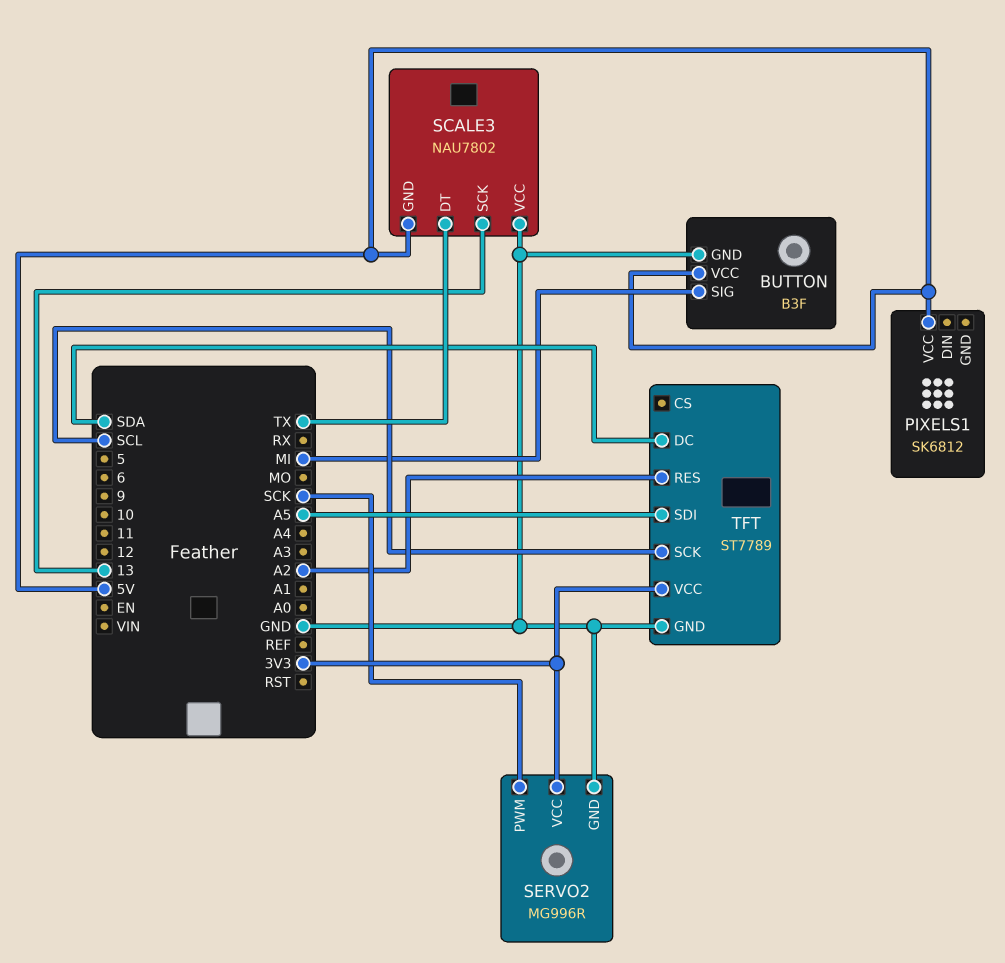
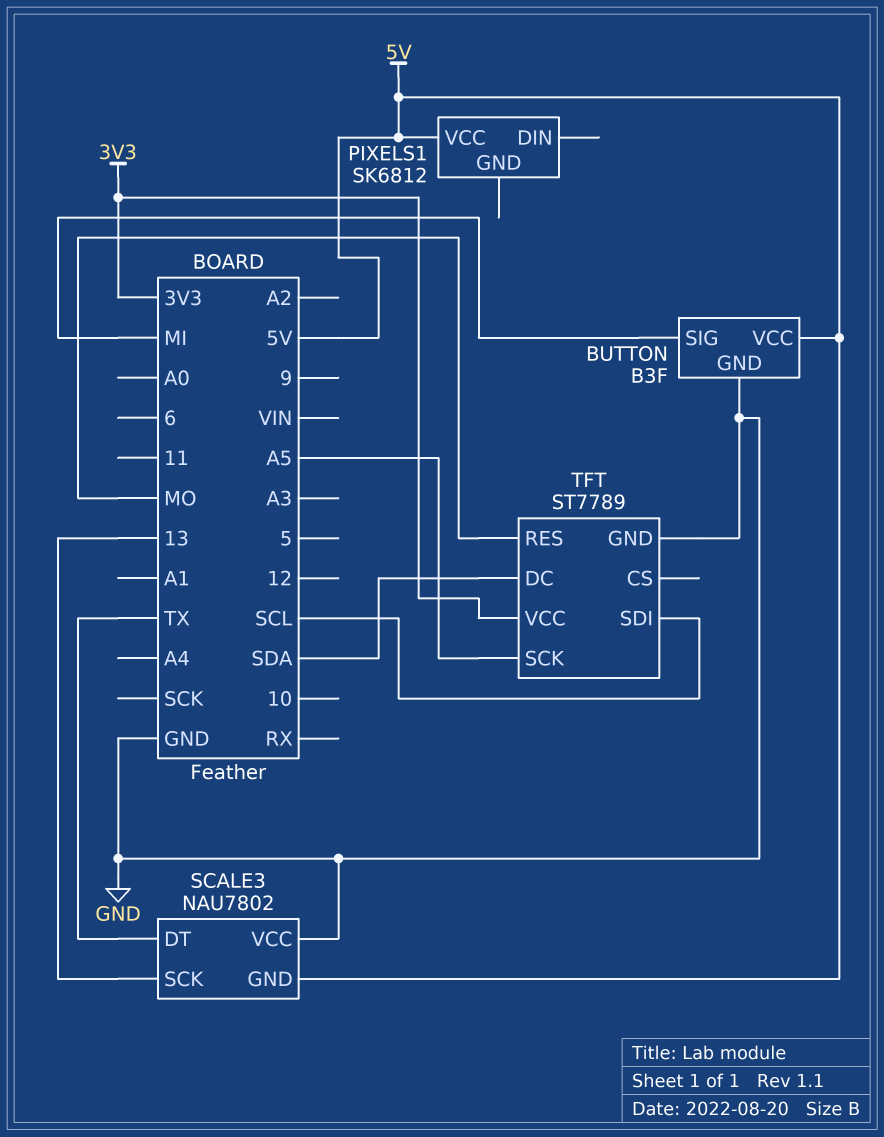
SERVO2: MG996R -> none
SERVO2 pin GND: GND -> none
SERVO2 pin PWM: SCK -> none
SERVO2 pin VCC: 3V3 -> none
TFT pin RES: A2 -> MO
TFT pin SCK: SCL -> A5
TFT pin SDI: A5 -> SCL

